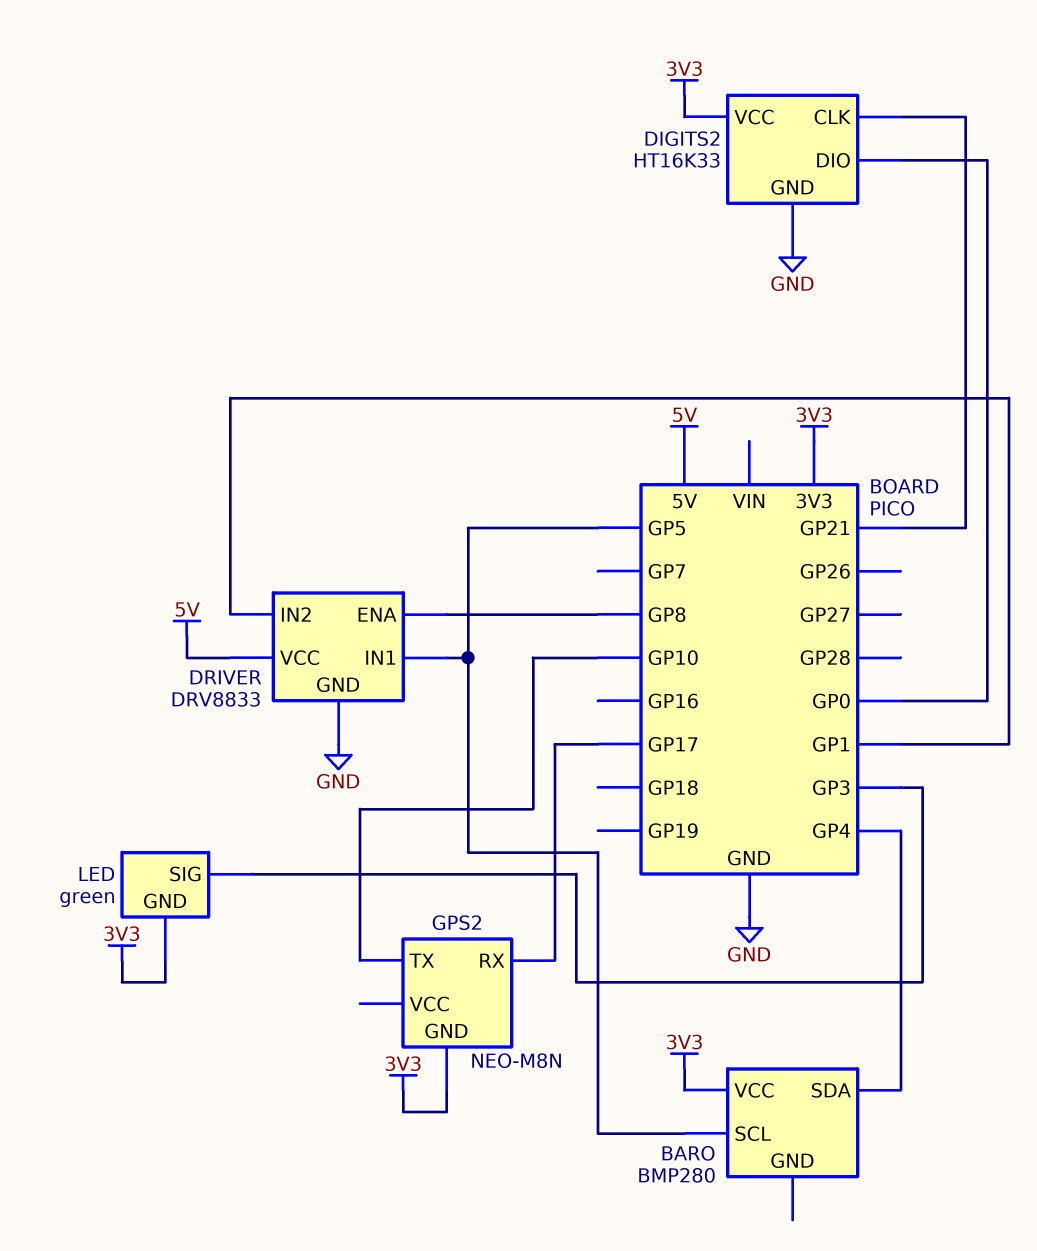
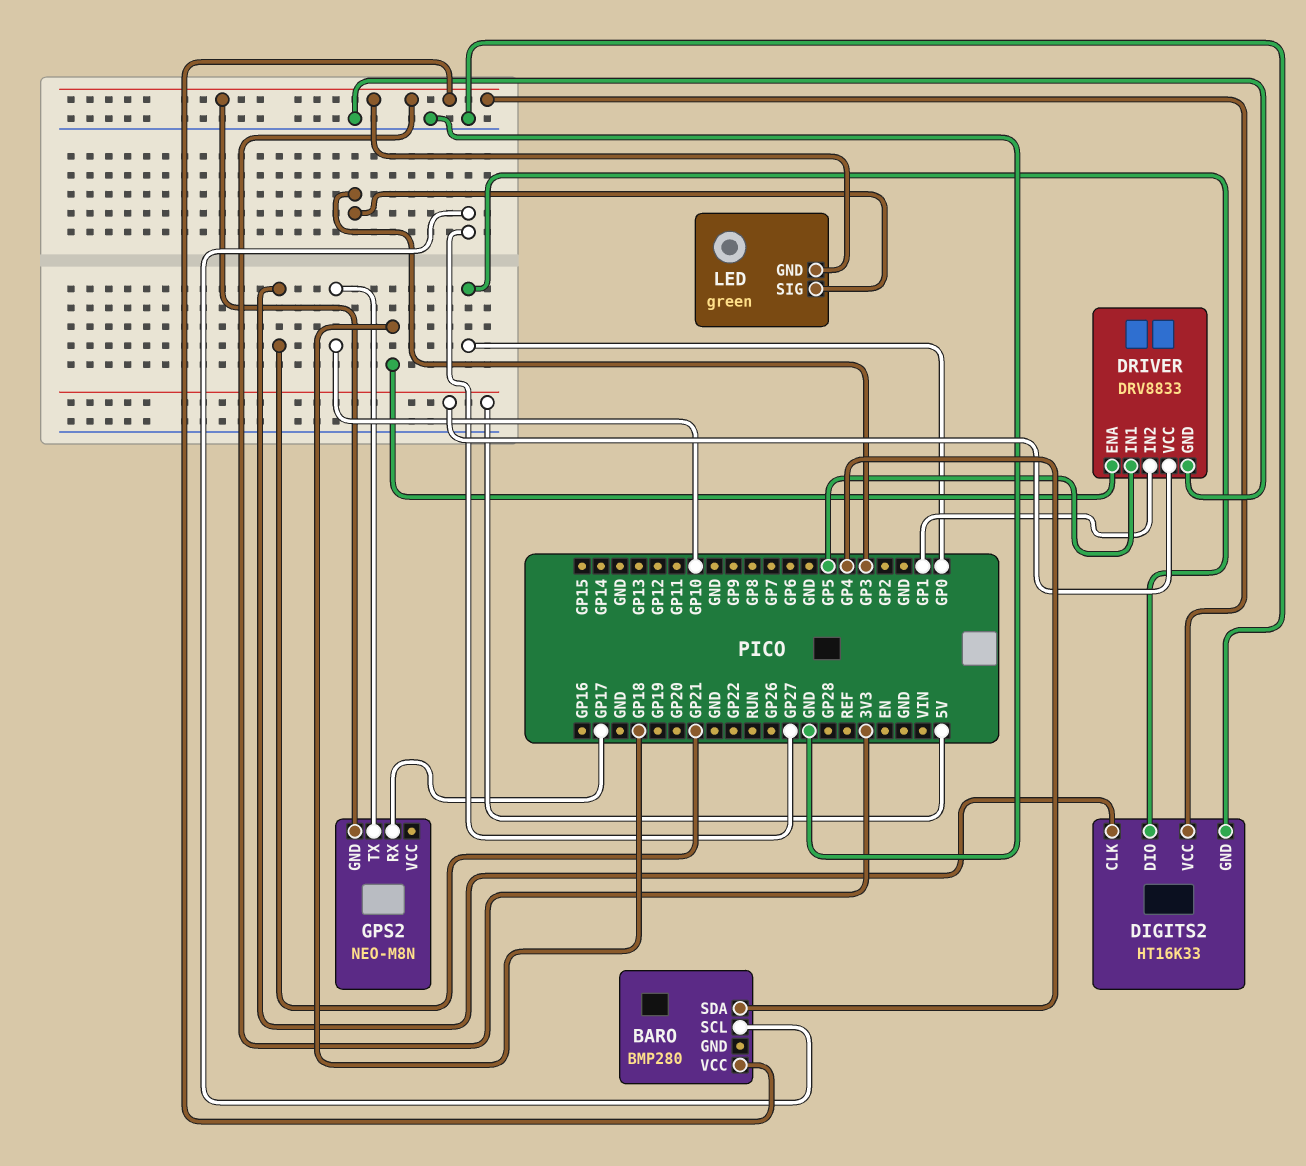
BARO pin SCL: GP5 -> GP27
DRIVER pin ENA: GP8 -> GP18

